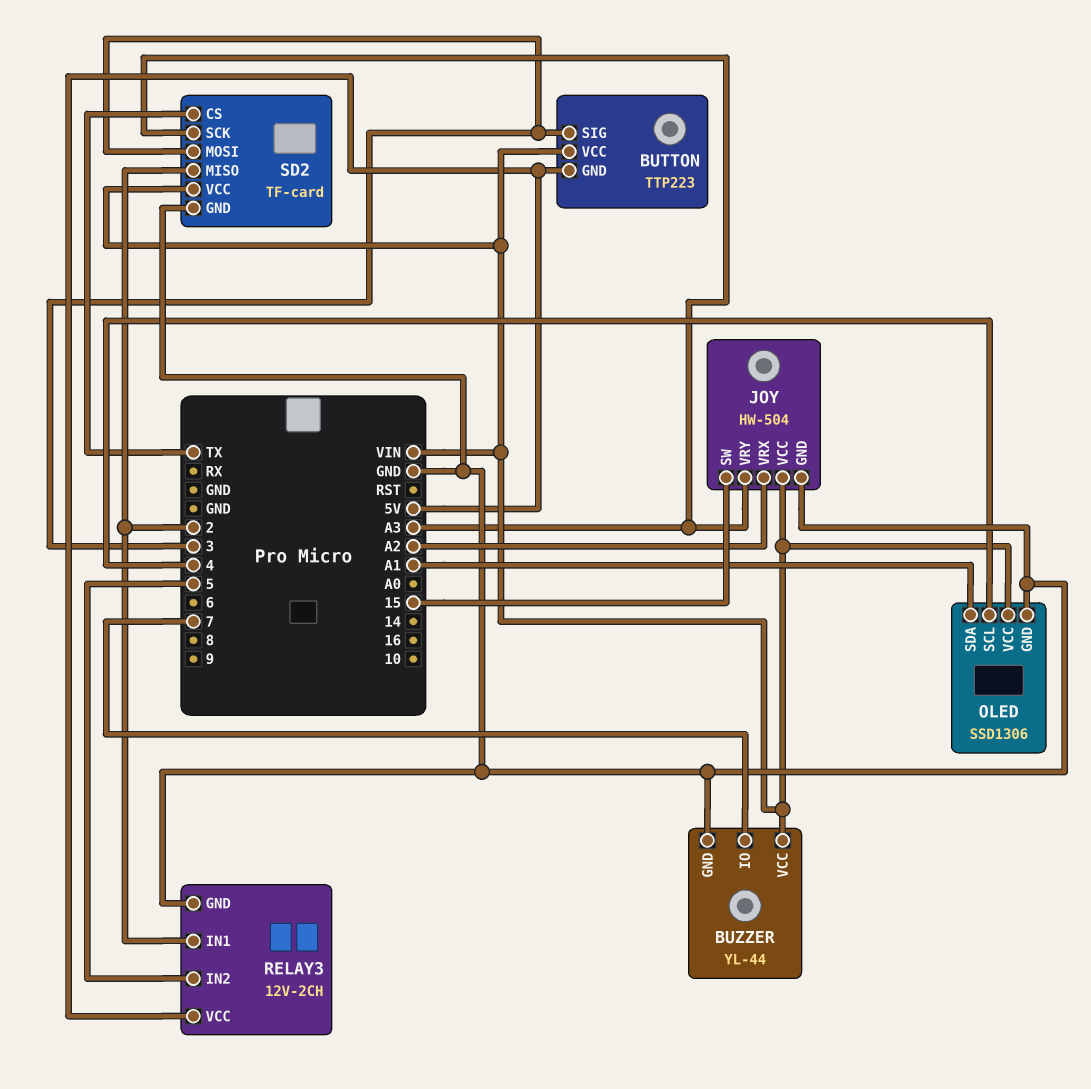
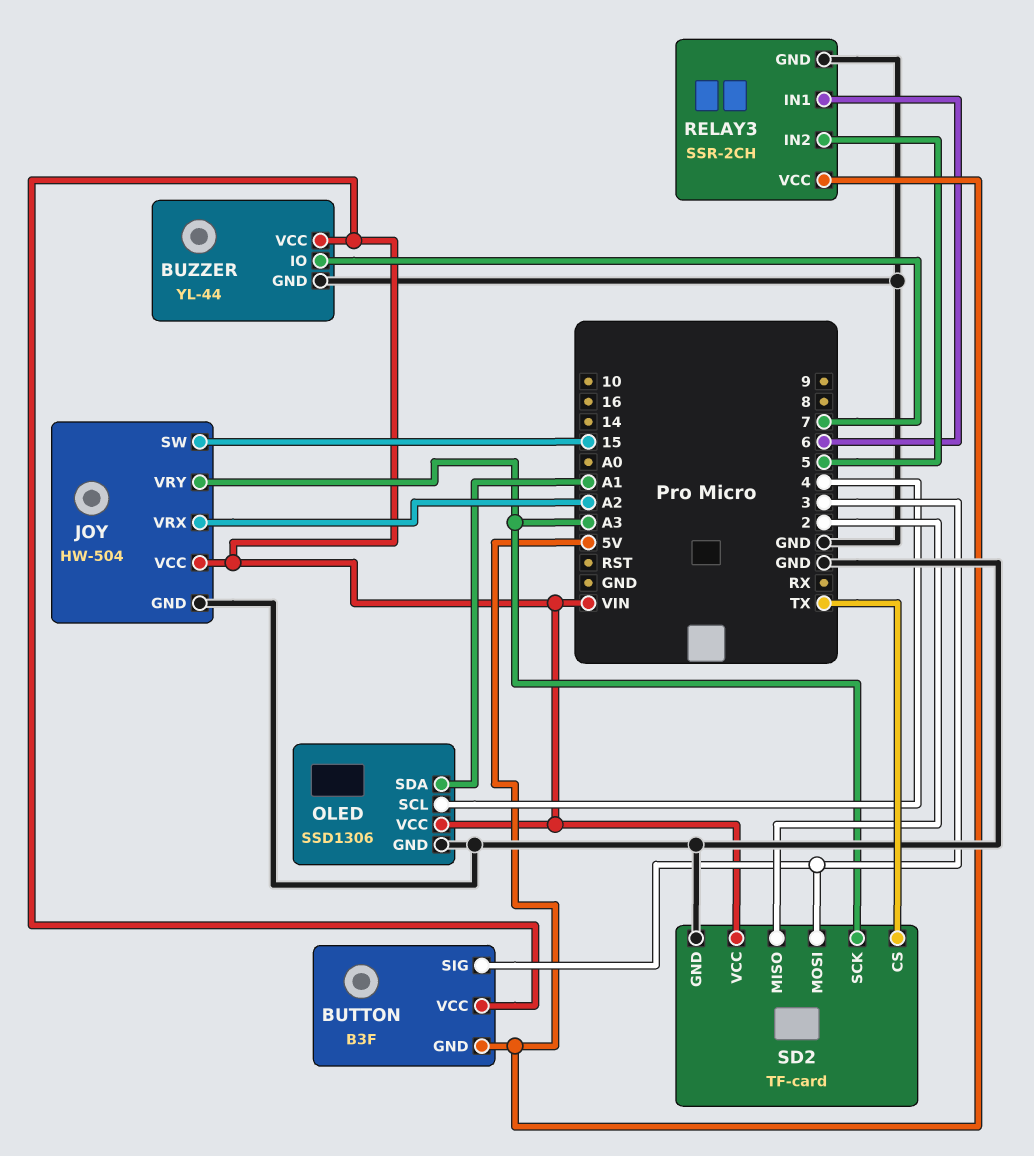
BUTTON: TTP223 -> B3F
RELAY3: 12V-2CH -> SSR-2CH
RELAY3 pin IN1: 2 -> 6

